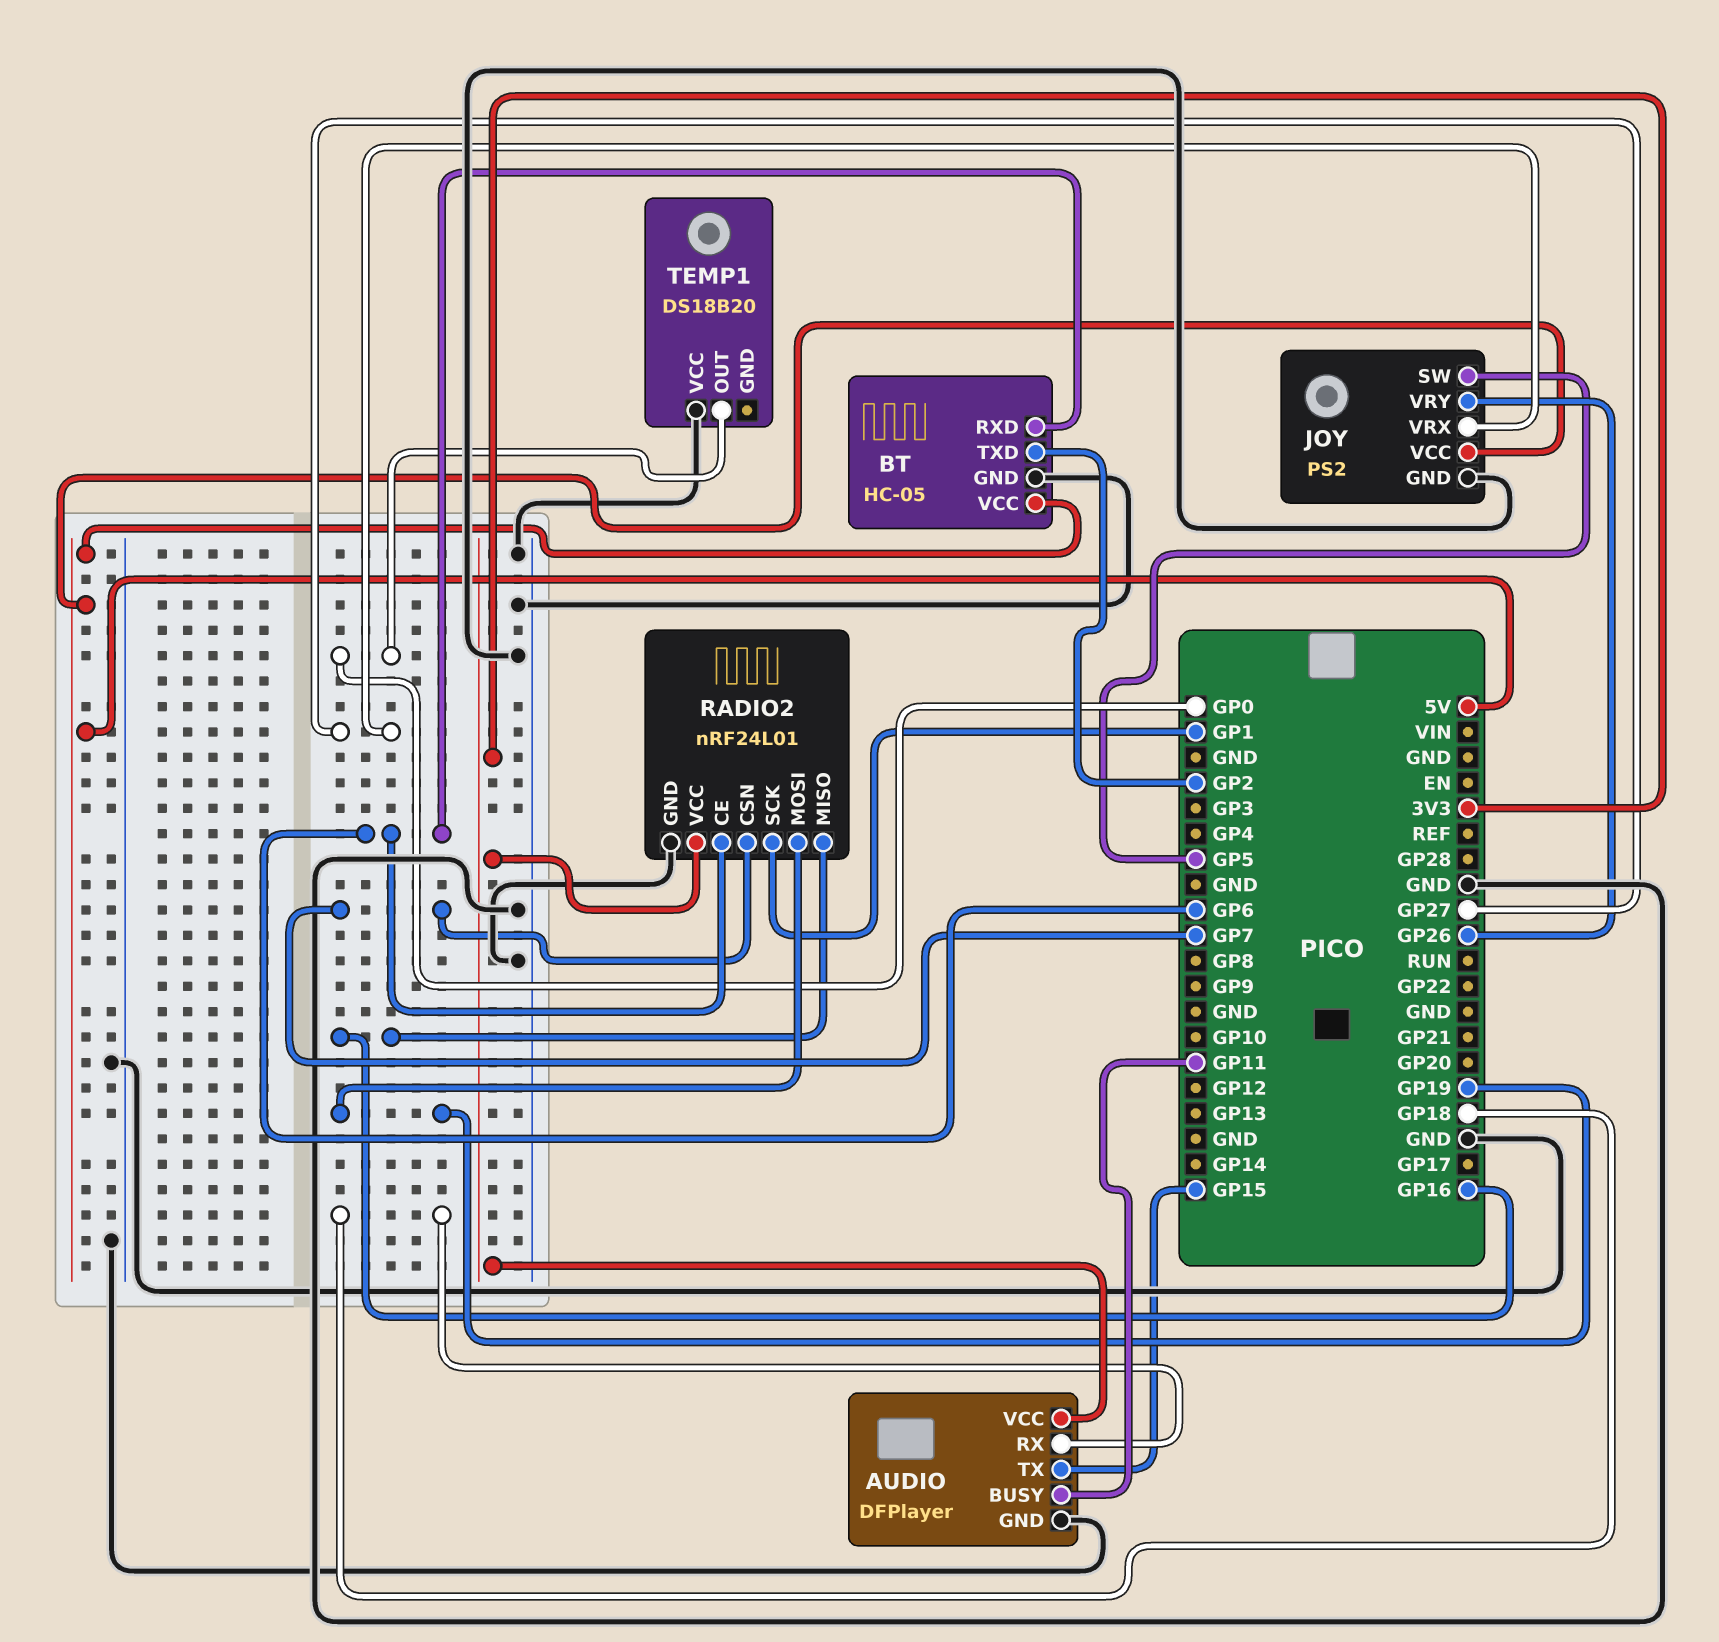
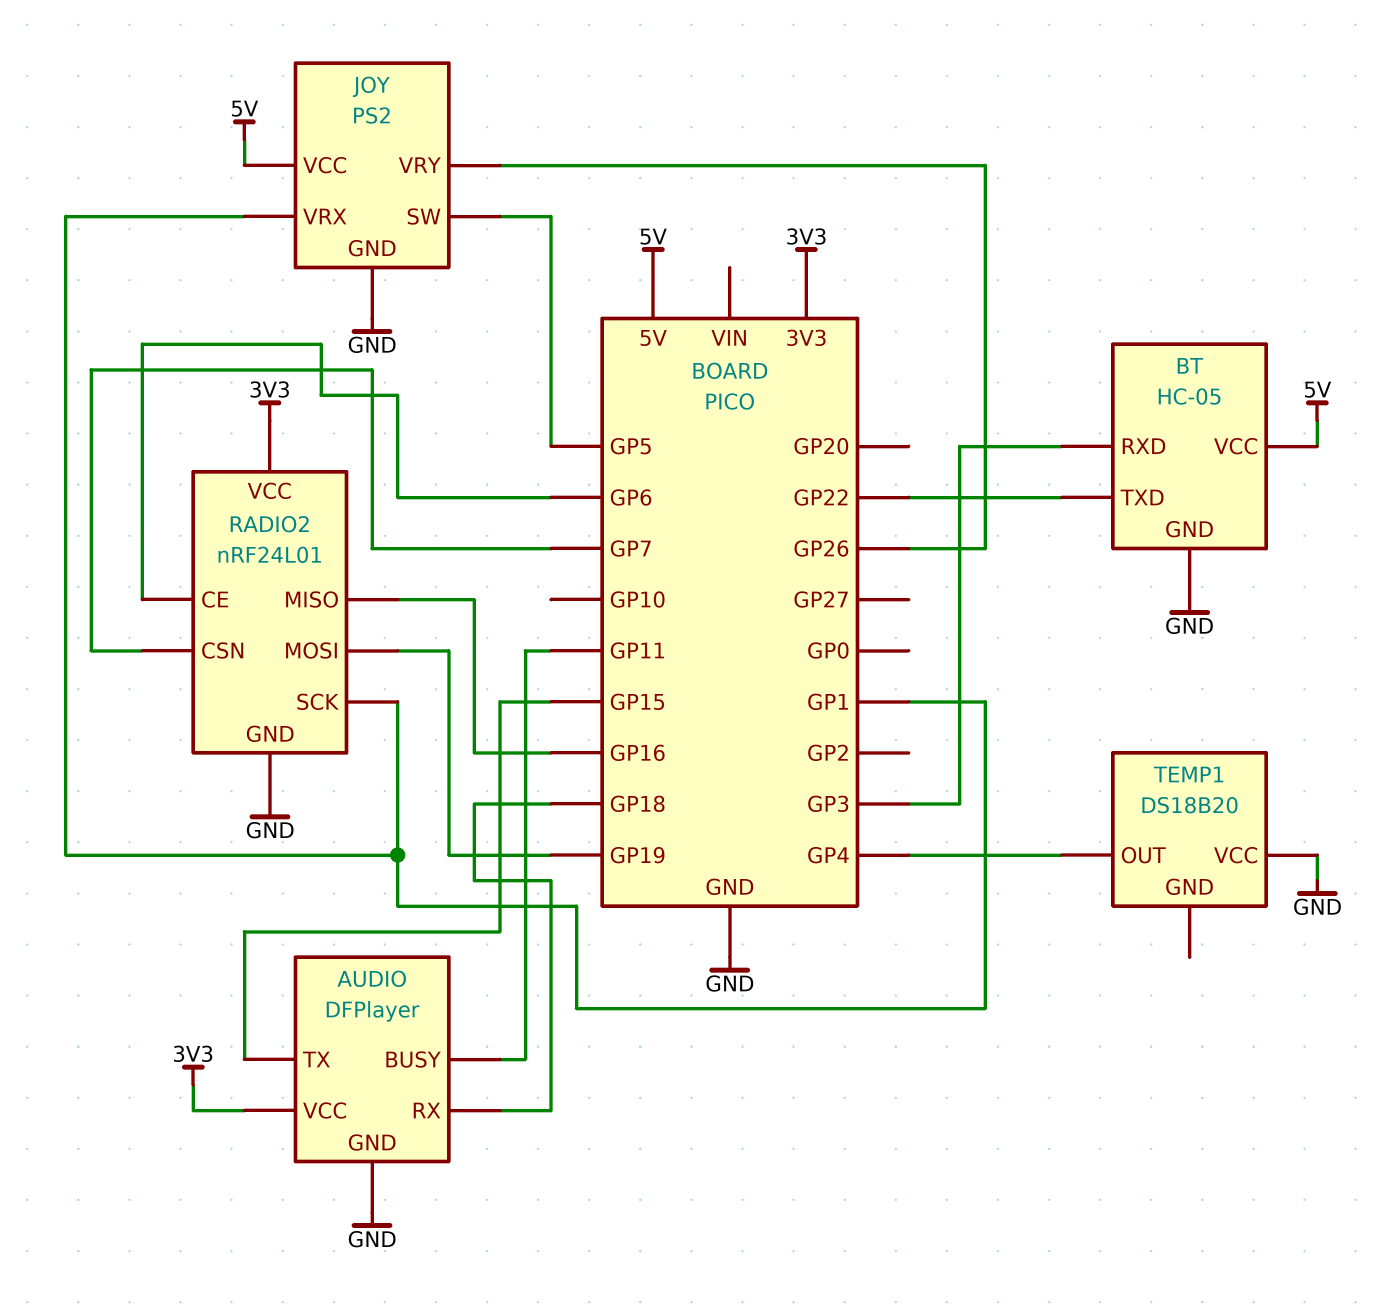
BT pin RXD: GP6 -> GP3
BT pin TXD: GP2 -> GP22
JOY pin VRX: GP27 -> GP1
TEMP1 pin OUT: GP0 -> GP4

